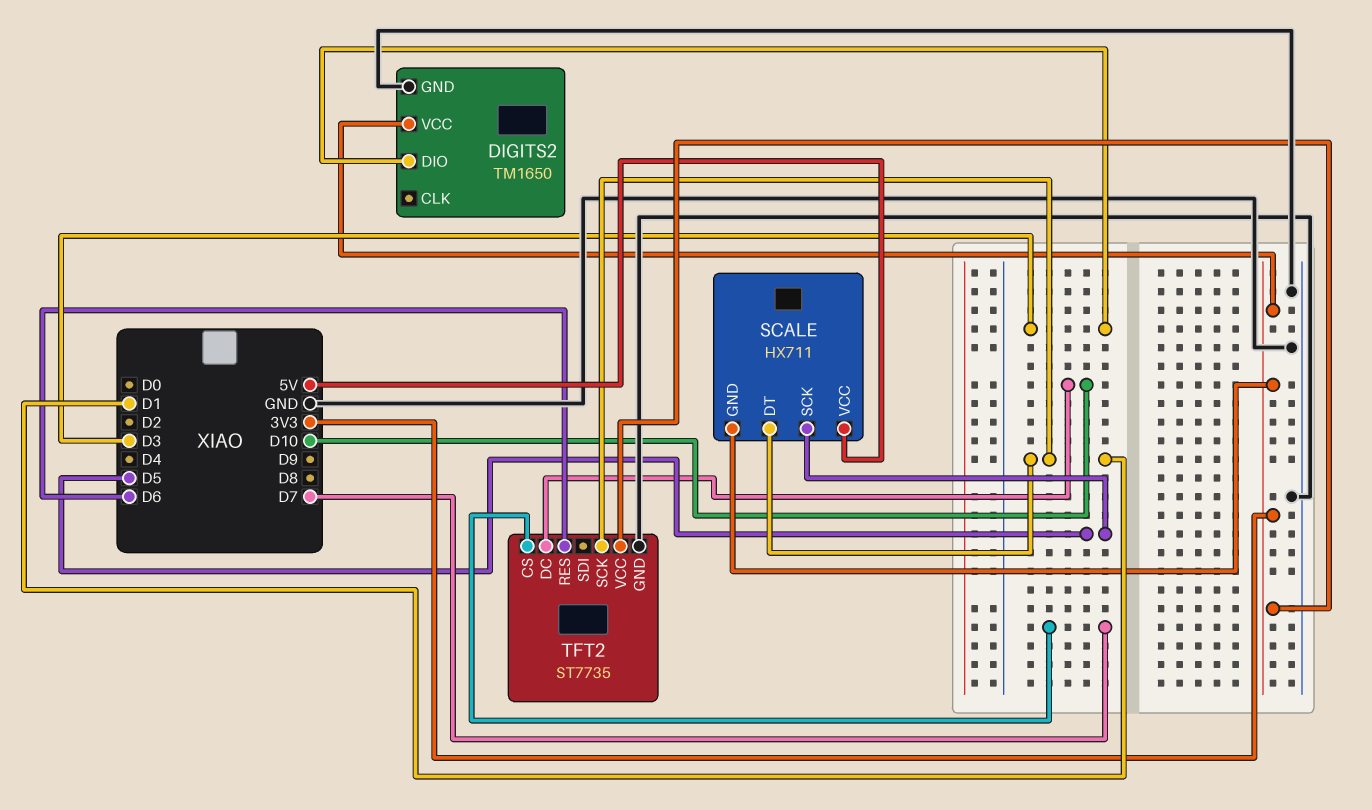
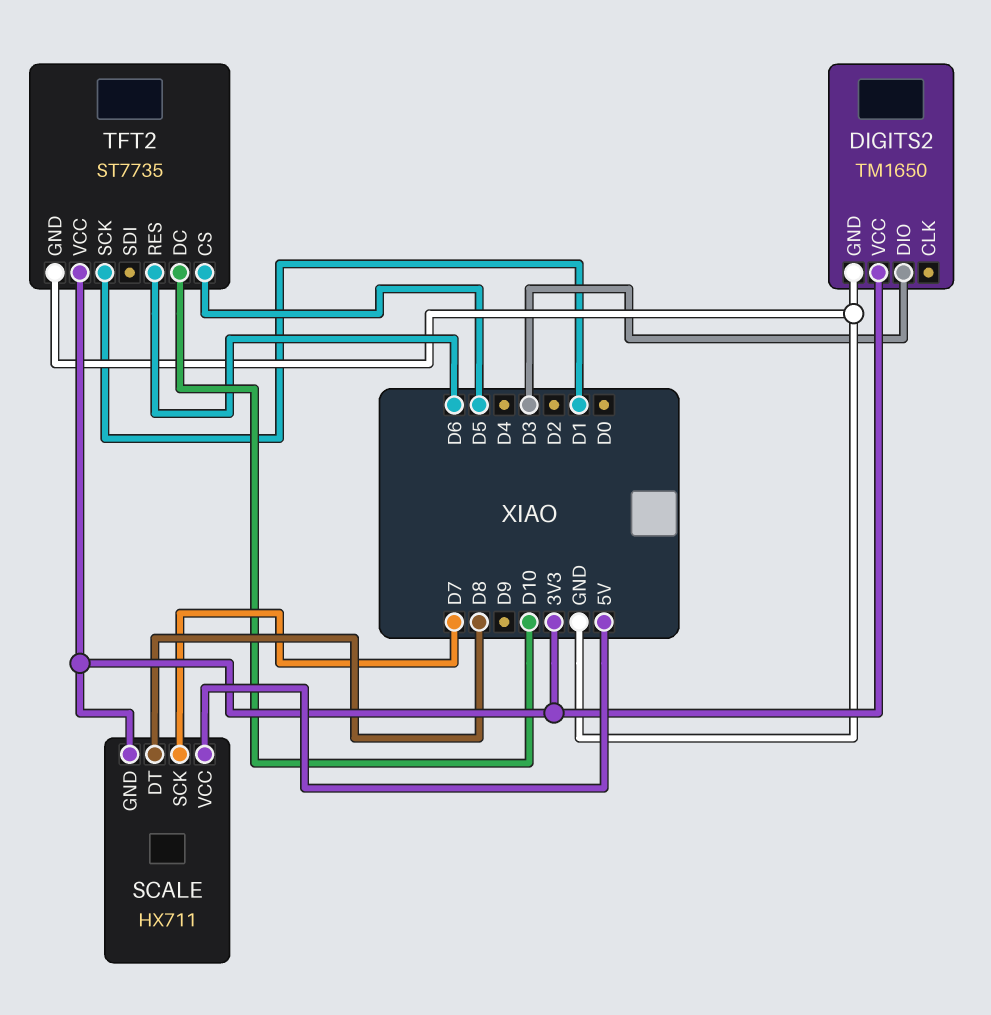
SCALE pin DT: D1 -> D8
SCALE pin SCK: D5 -> D7
TFT2 pin CS: D7 -> D5

